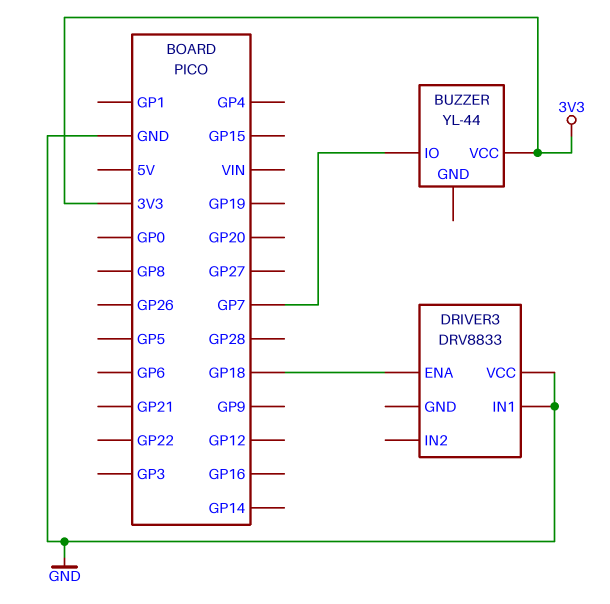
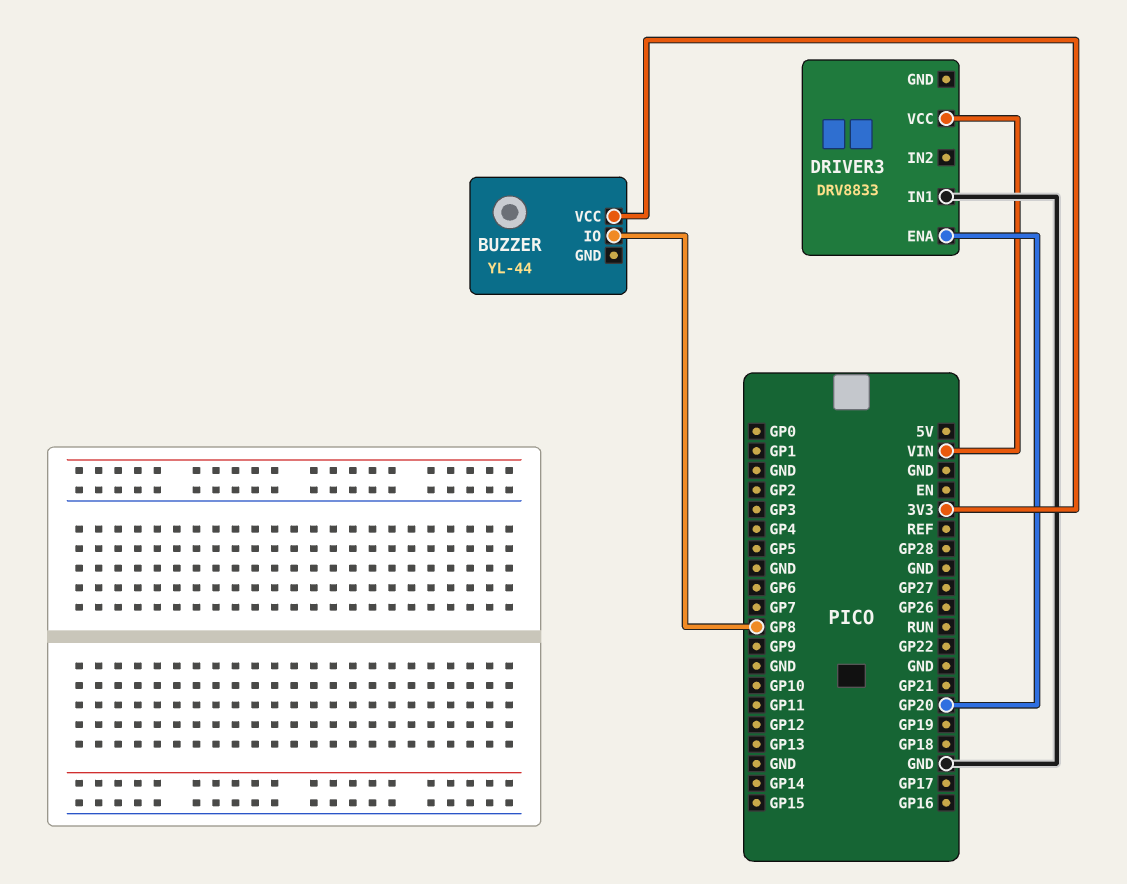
BUZZER pin IO: GP7 -> GP8
DRIVER3 pin ENA: GP18 -> GP20
DRIVER3 pin VCC: GND -> VIN

